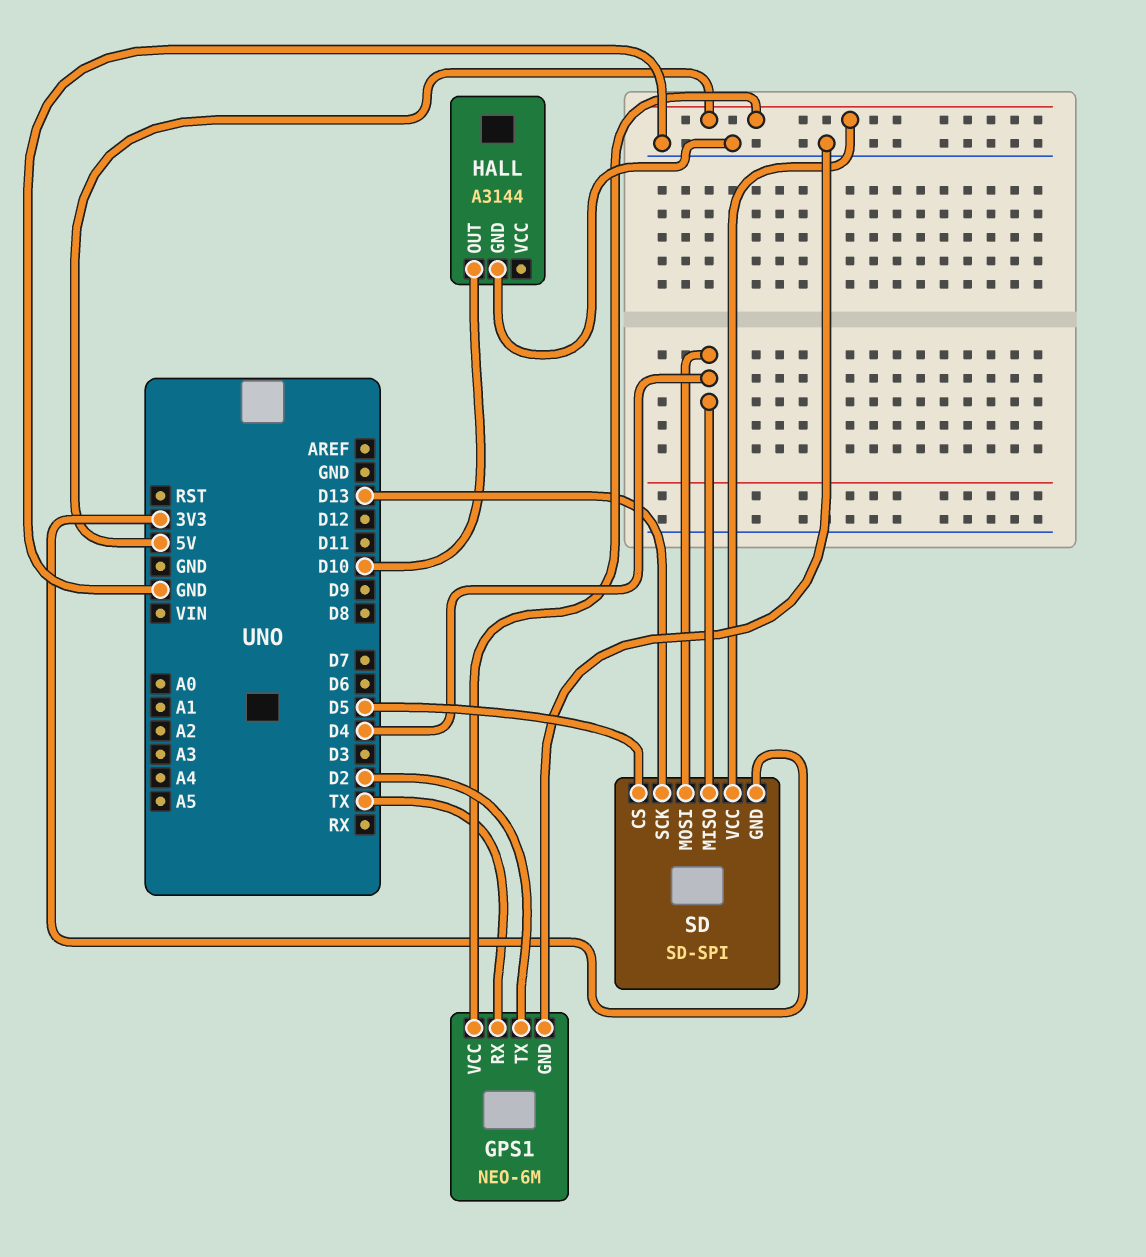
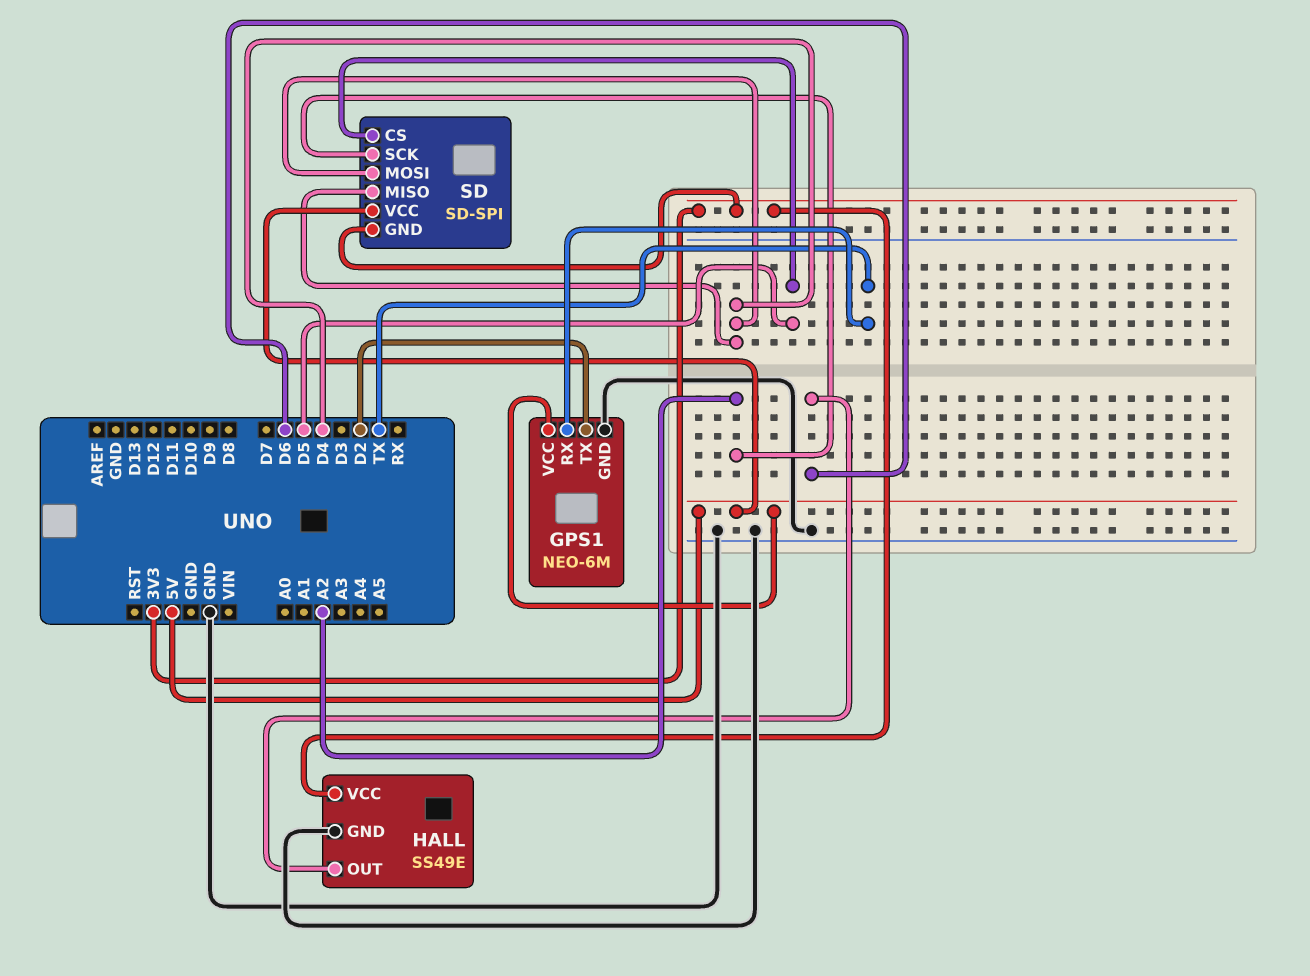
HALL: A3144 -> SS49E
HALL pin OUT: D10 -> D6
HALL pin VCC: none -> 3V3
SD pin SCK: D13 -> A2

